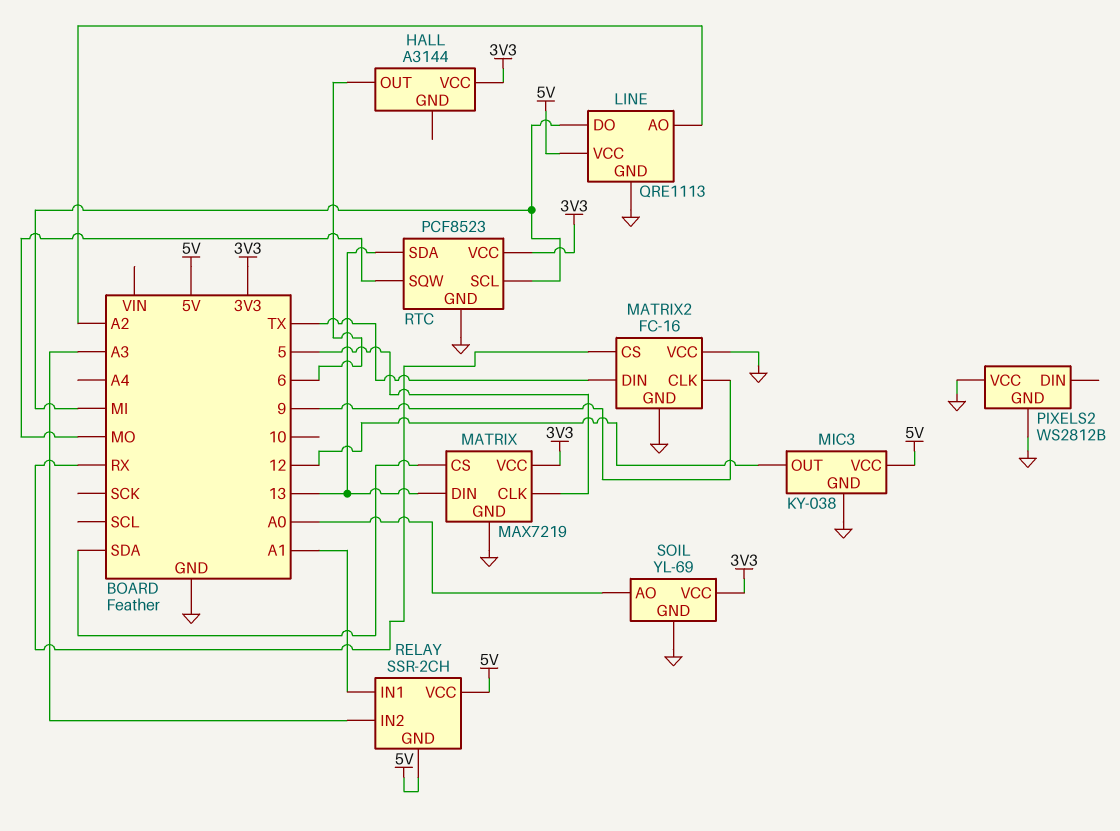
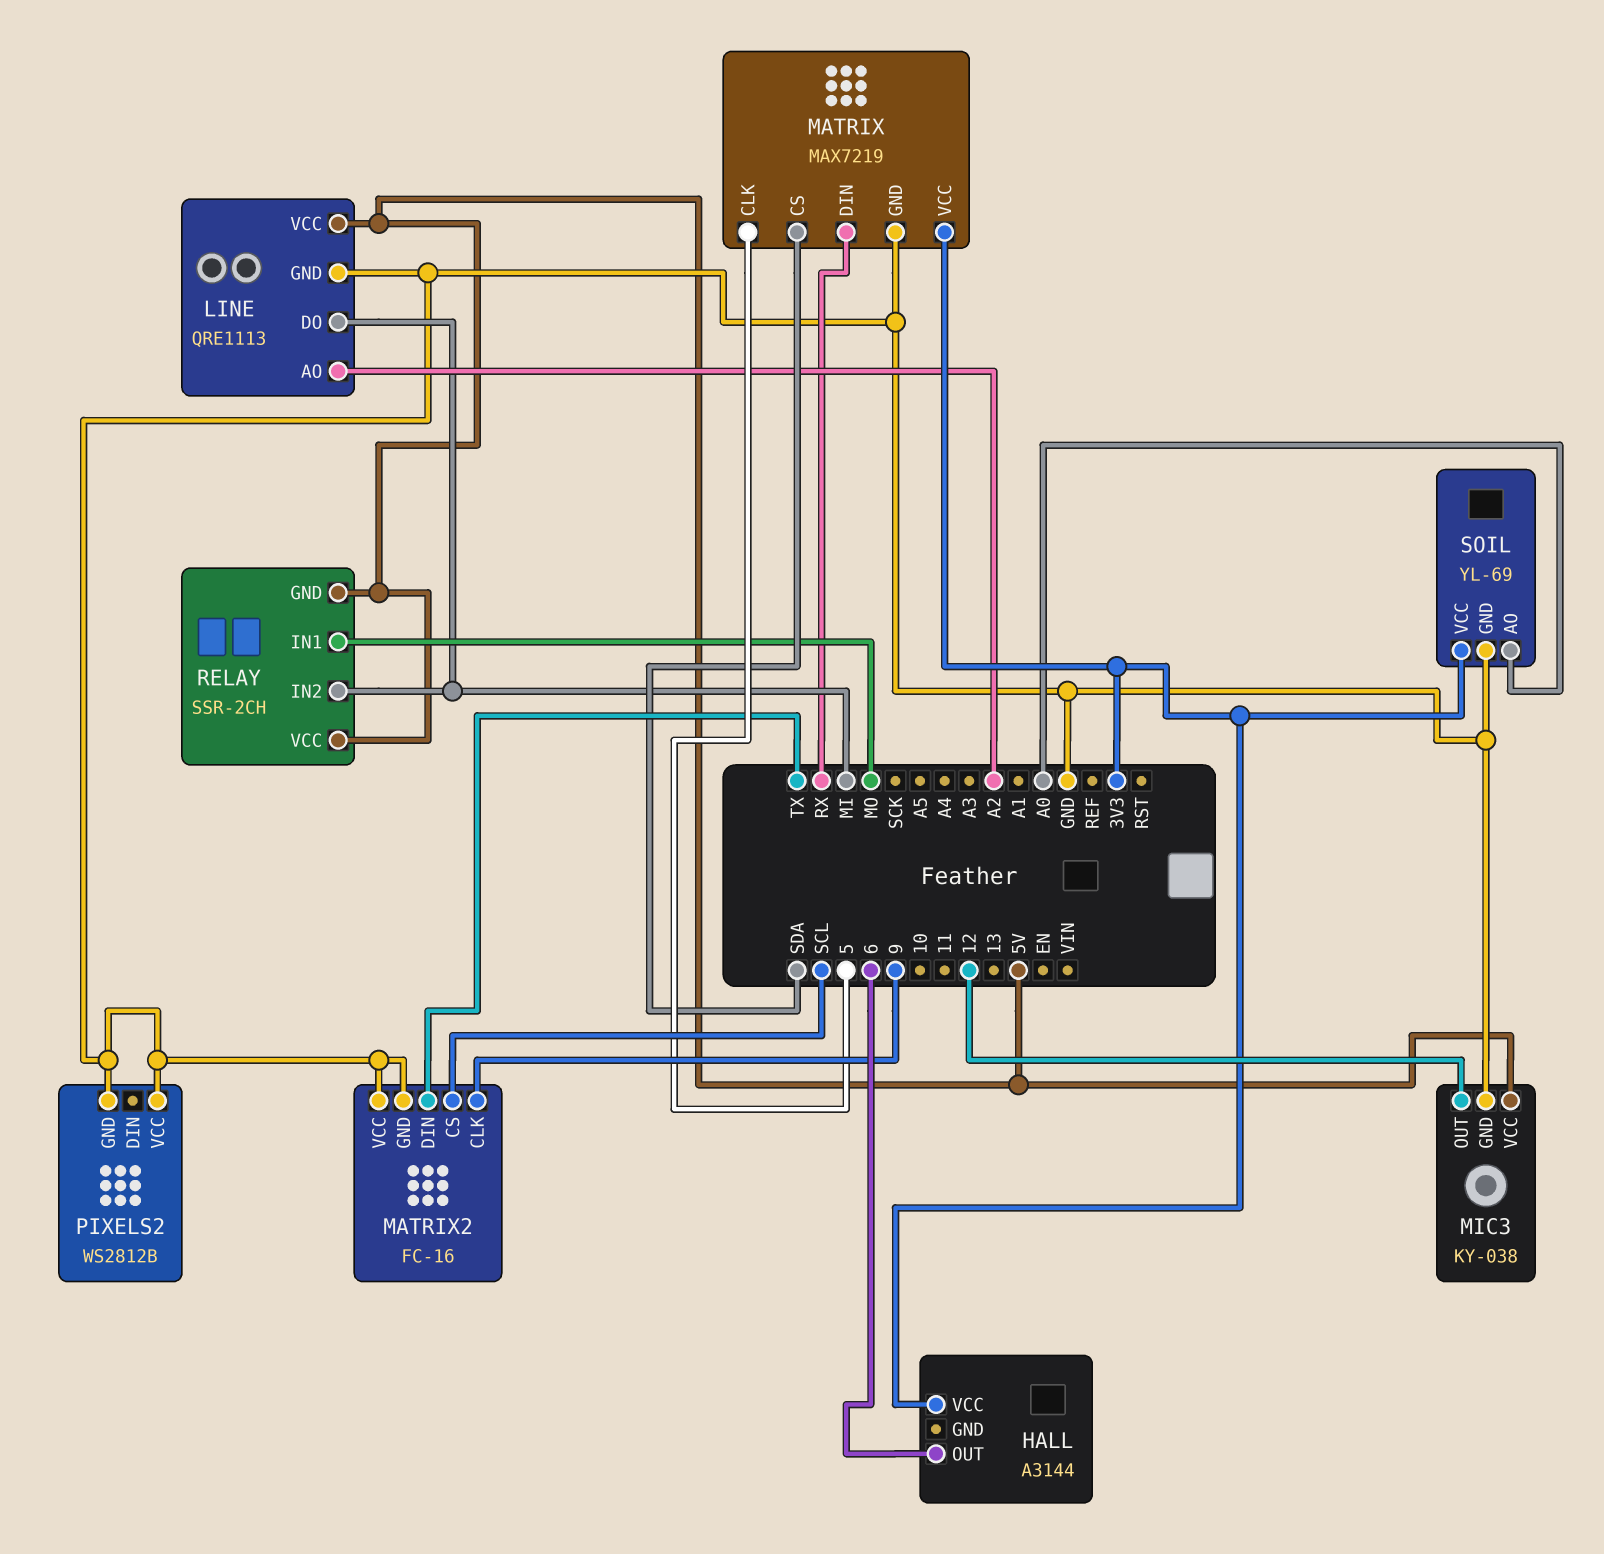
MATRIX pin DIN: 13 -> RX
MATRIX2 pin CS: RX -> SCL
RELAY pin IN1: A1 -> MO
RELAY pin IN2: A3 -> MI
RTC: PCF8523 -> none
RTC pin GND: GND -> none
RTC pin SCL: MI -> none
RTC pin SDA: 13 -> none
RTC pin SQW: MO -> none
RTC pin VCC: 3V3 -> none

